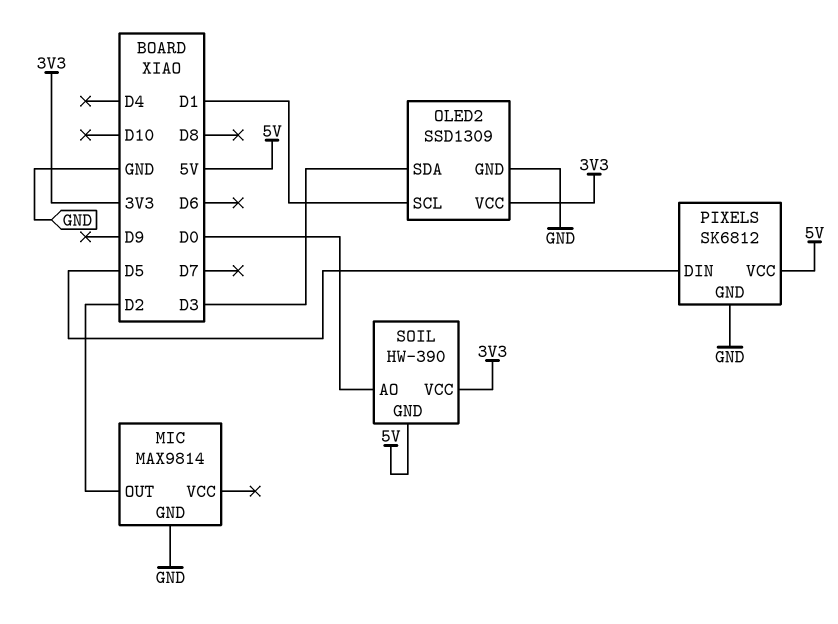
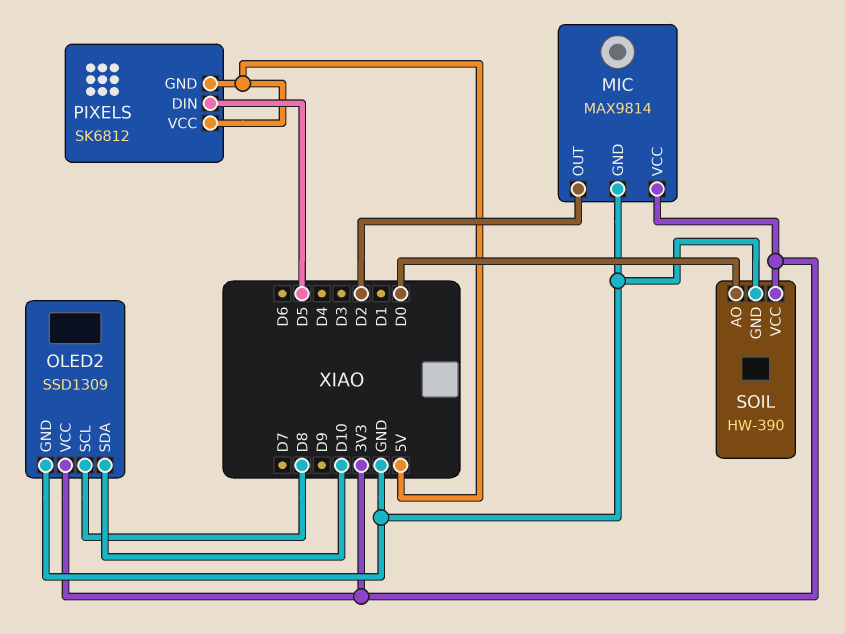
MIC pin VCC: none -> 3V3
OLED2 pin SCL: D1 -> D8
OLED2 pin SDA: D3 -> D10
PIXELS pin GND: GND -> 5V
SOIL pin GND: 5V -> GND

